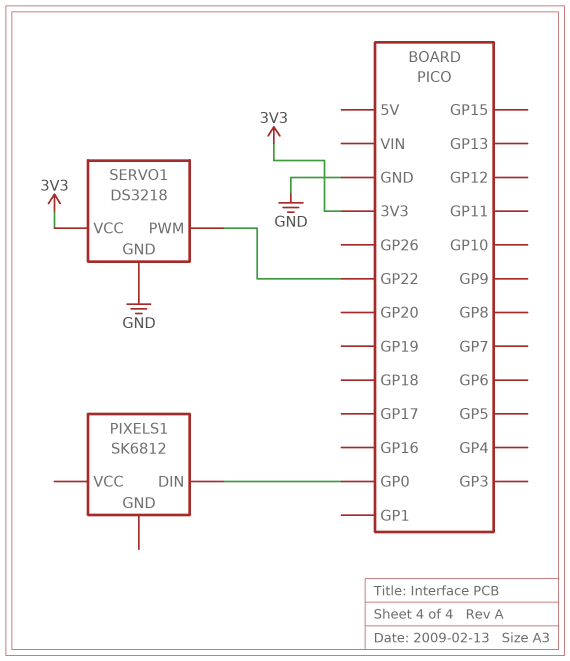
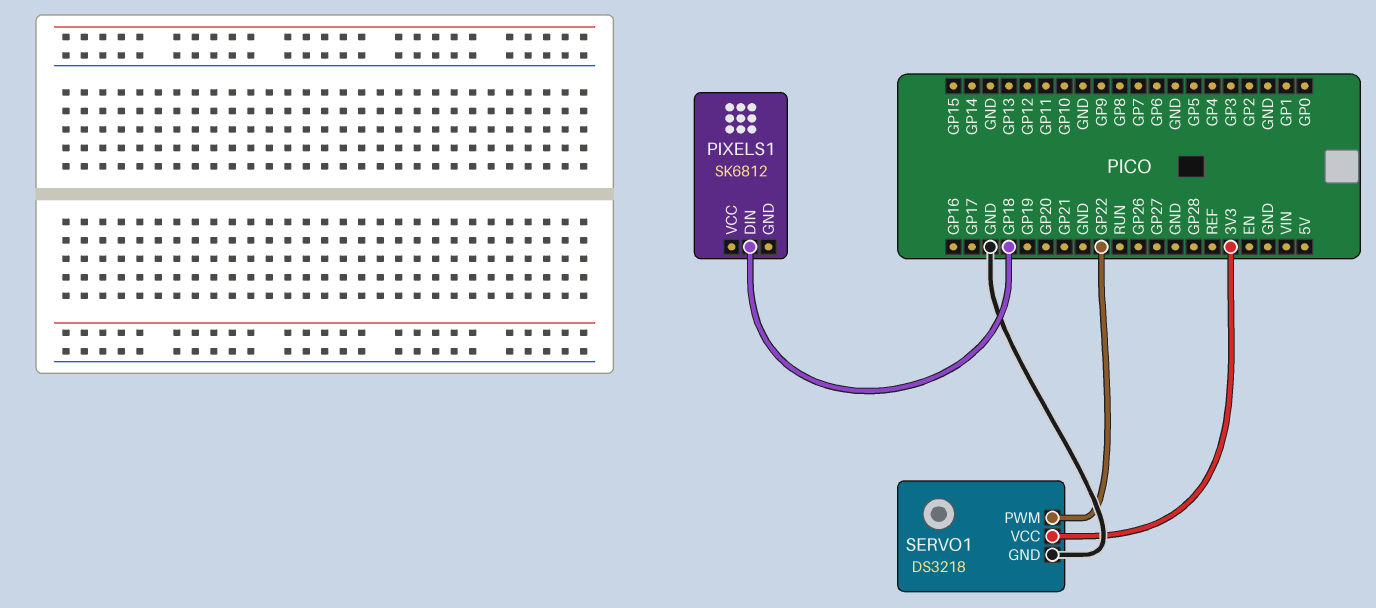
PIXELS1 pin DIN: GP0 -> GP18

